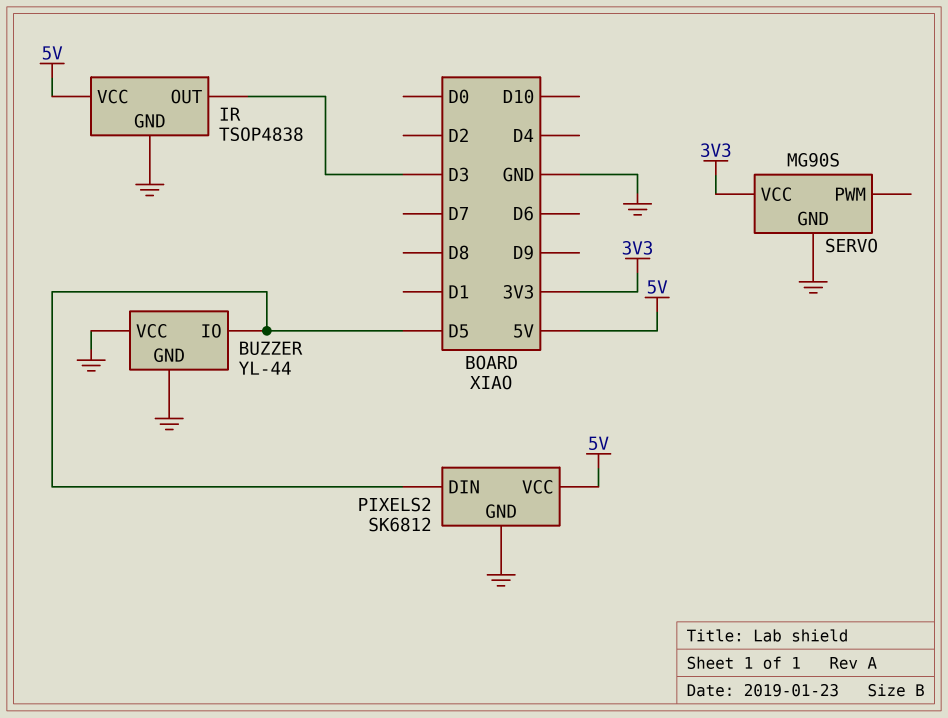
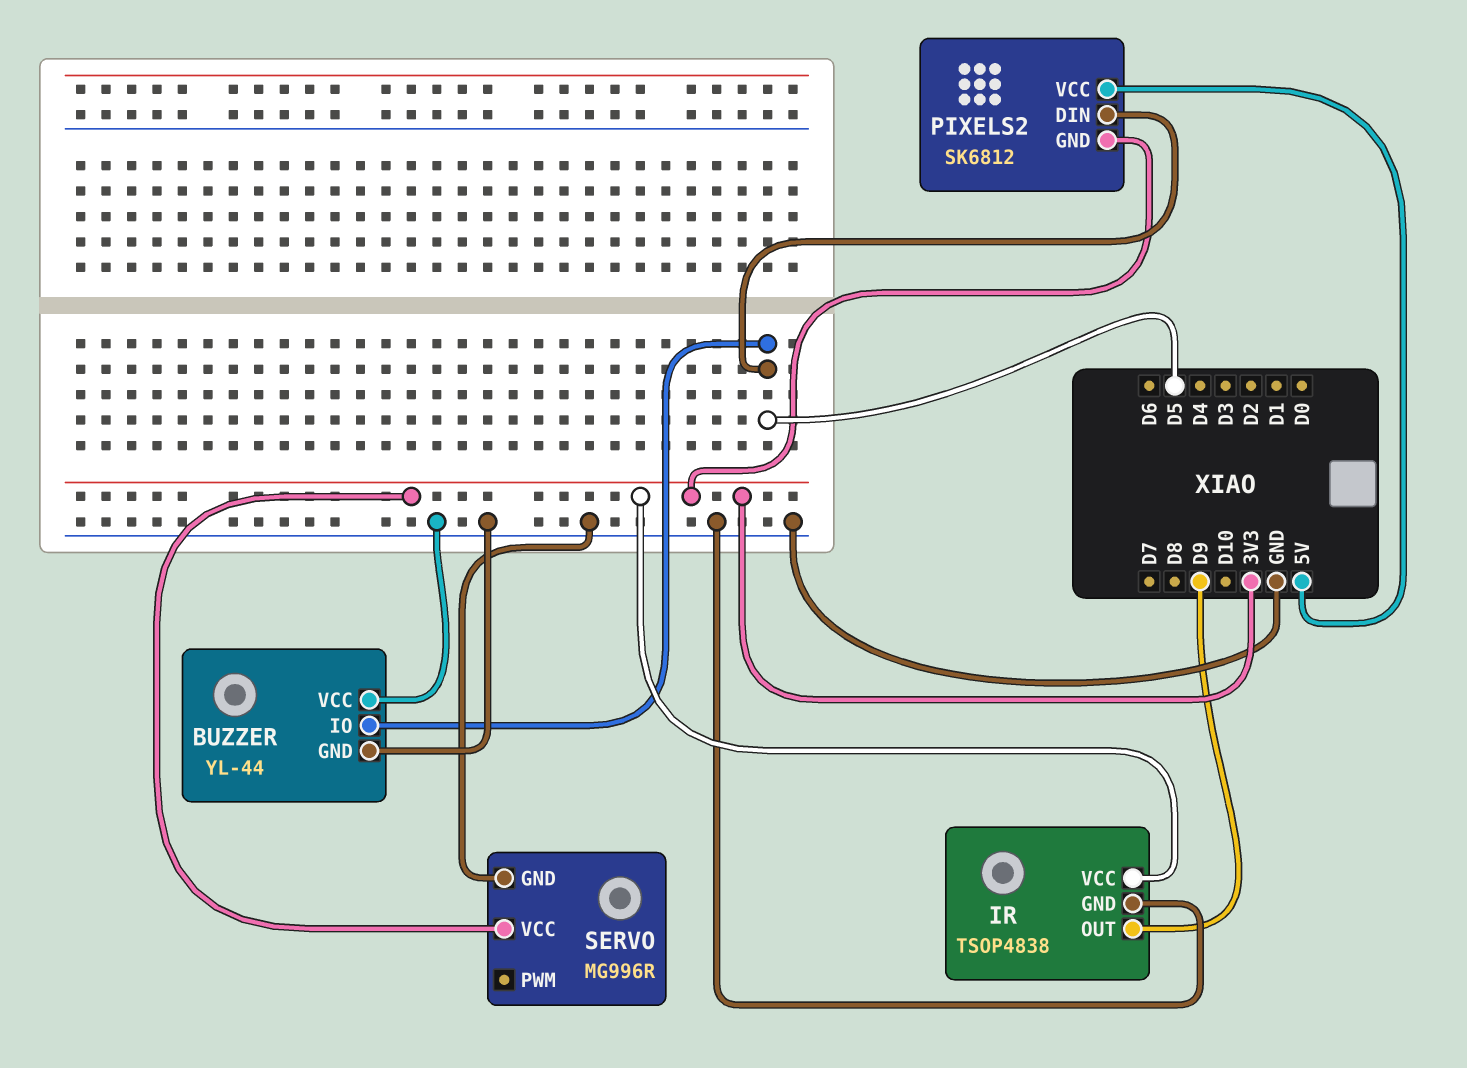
IR pin OUT: D3 -> D9
IR pin VCC: 5V -> 3V3
PIXELS2 pin GND: GND -> 3V3
SERVO: MG90S -> MG996R

